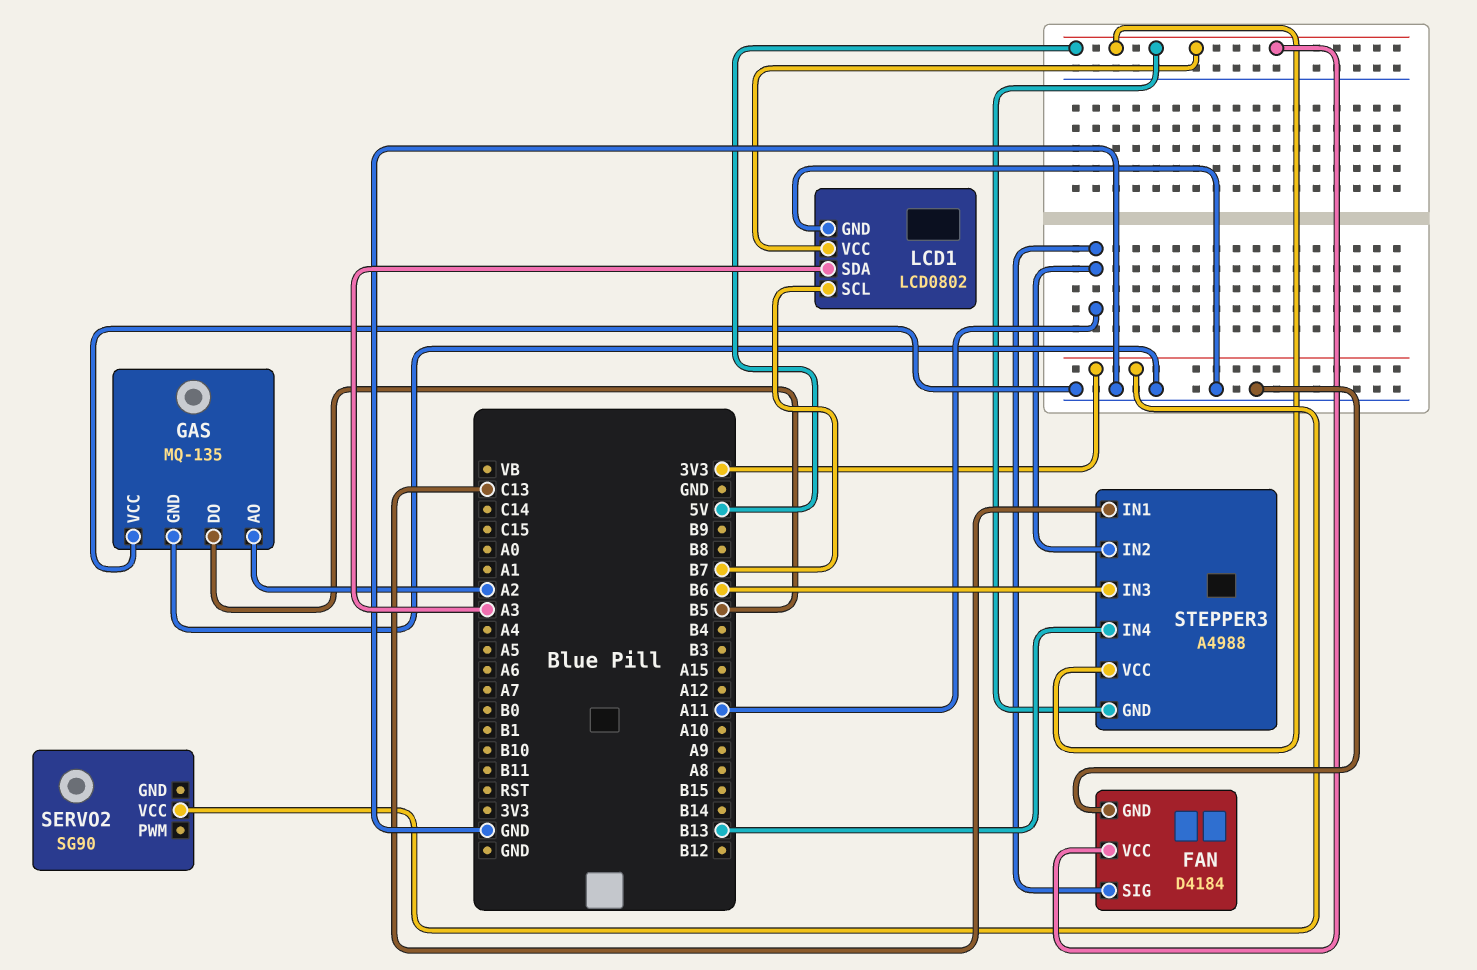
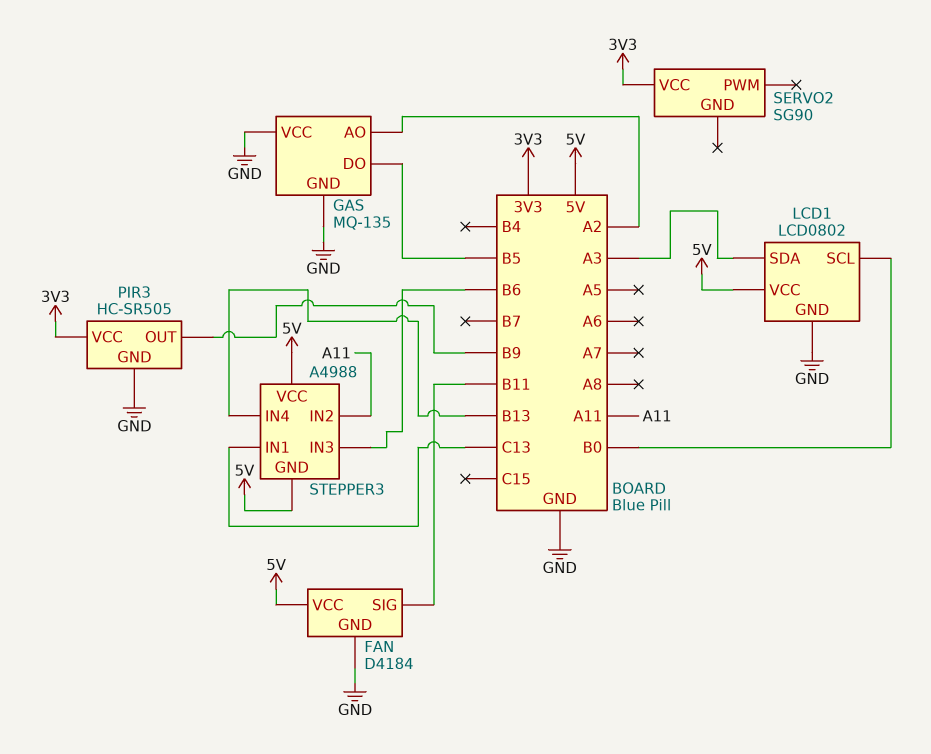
FAN pin SIG: A11 -> B11
LCD1 pin SCL: B7 -> B0
PIR3: none -> HC-SR505
PIR3 pin GND: none -> GND
PIR3 pin OUT: none -> B9
PIR3 pin VCC: none -> 3V3

